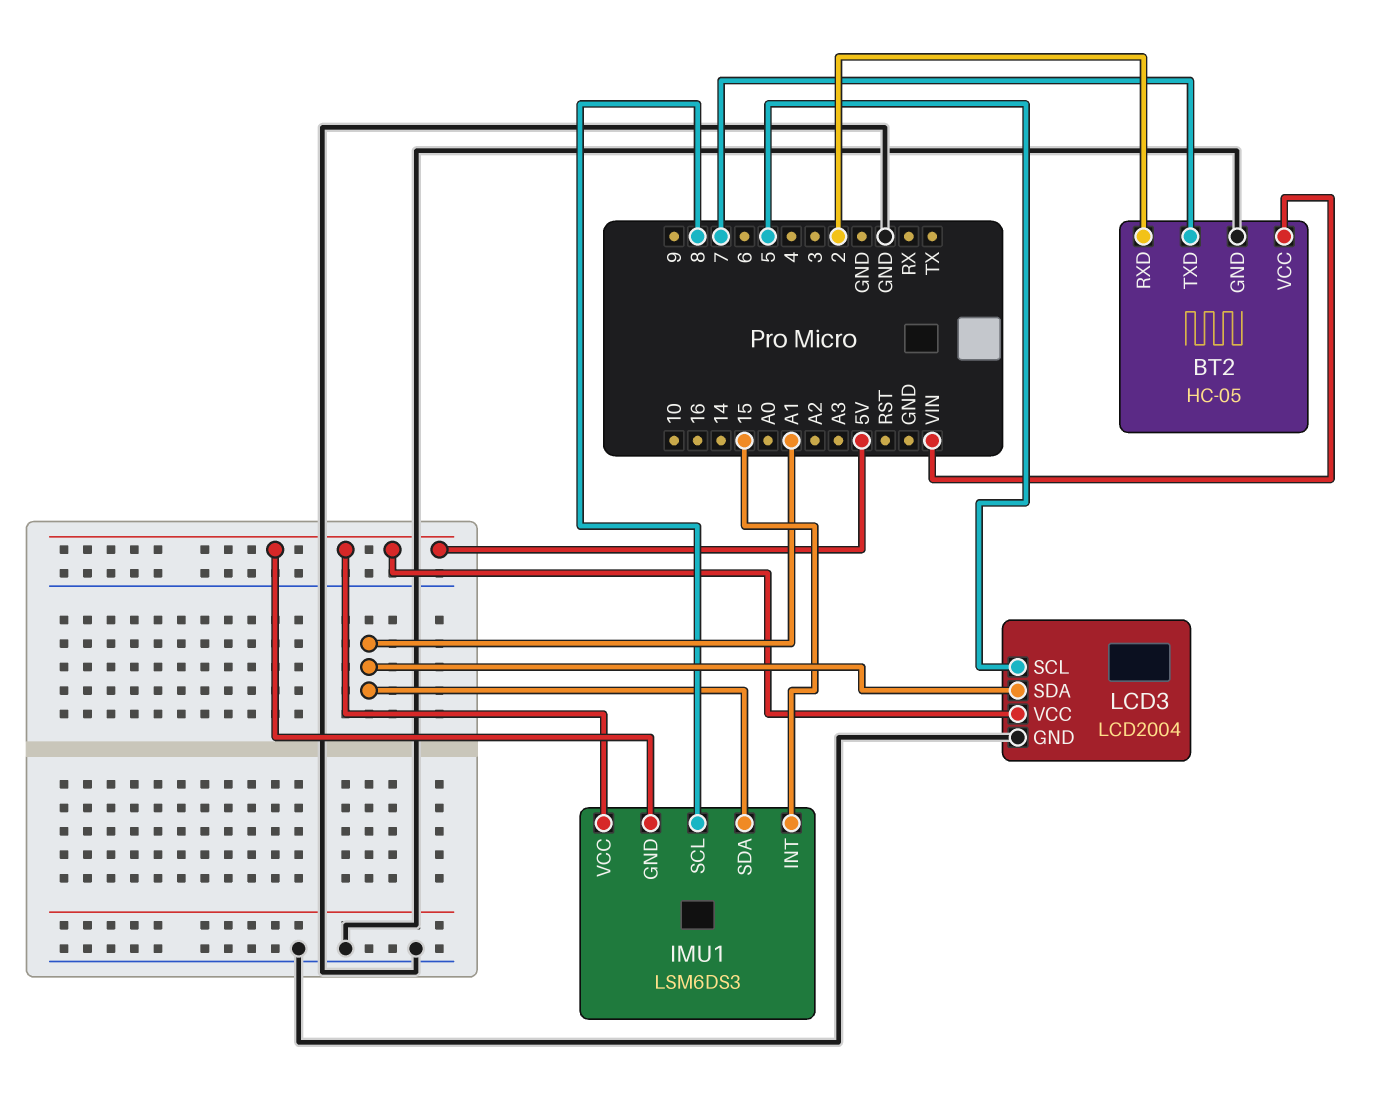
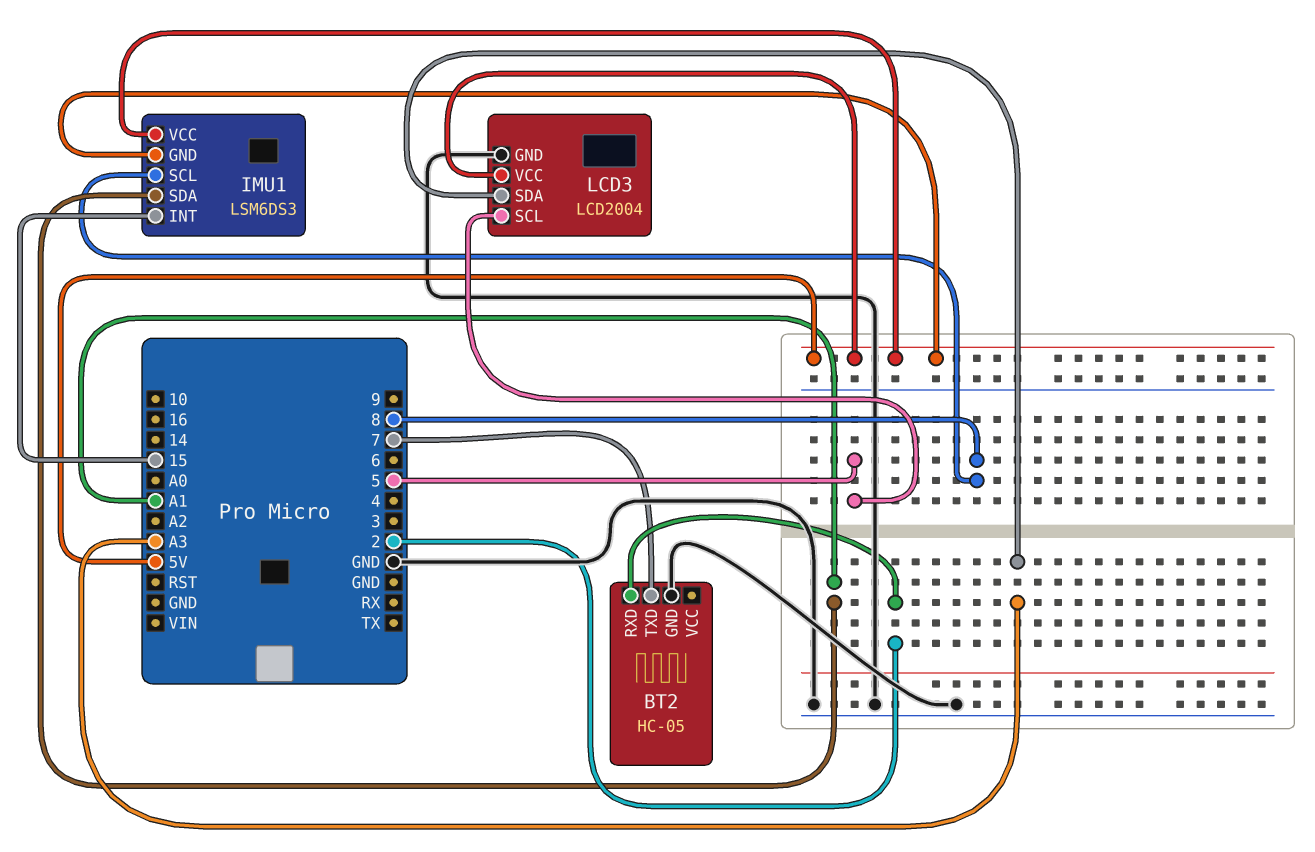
BT2 pin VCC: VIN -> none
LCD3 pin SDA: A1 -> A3

